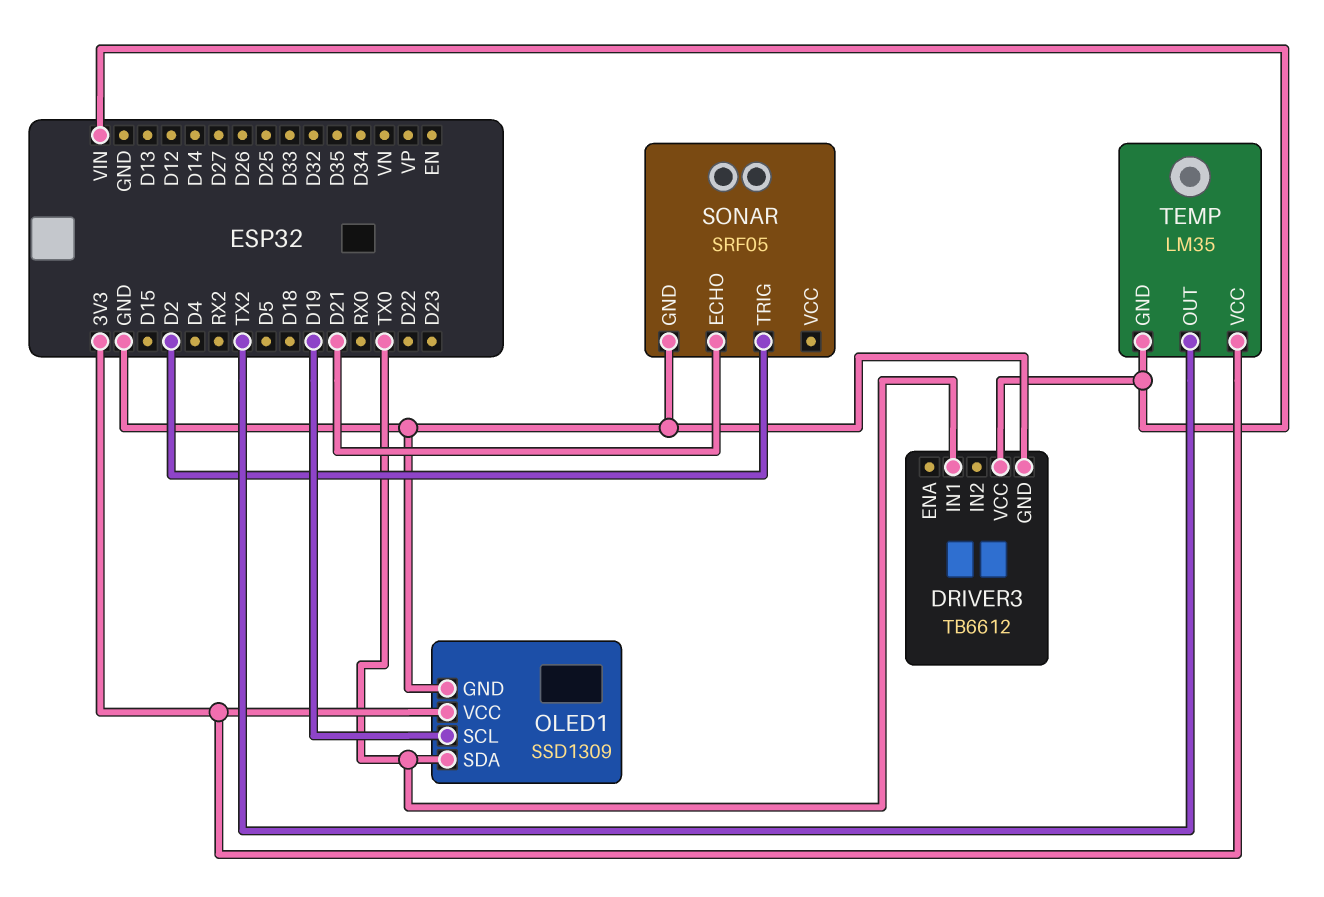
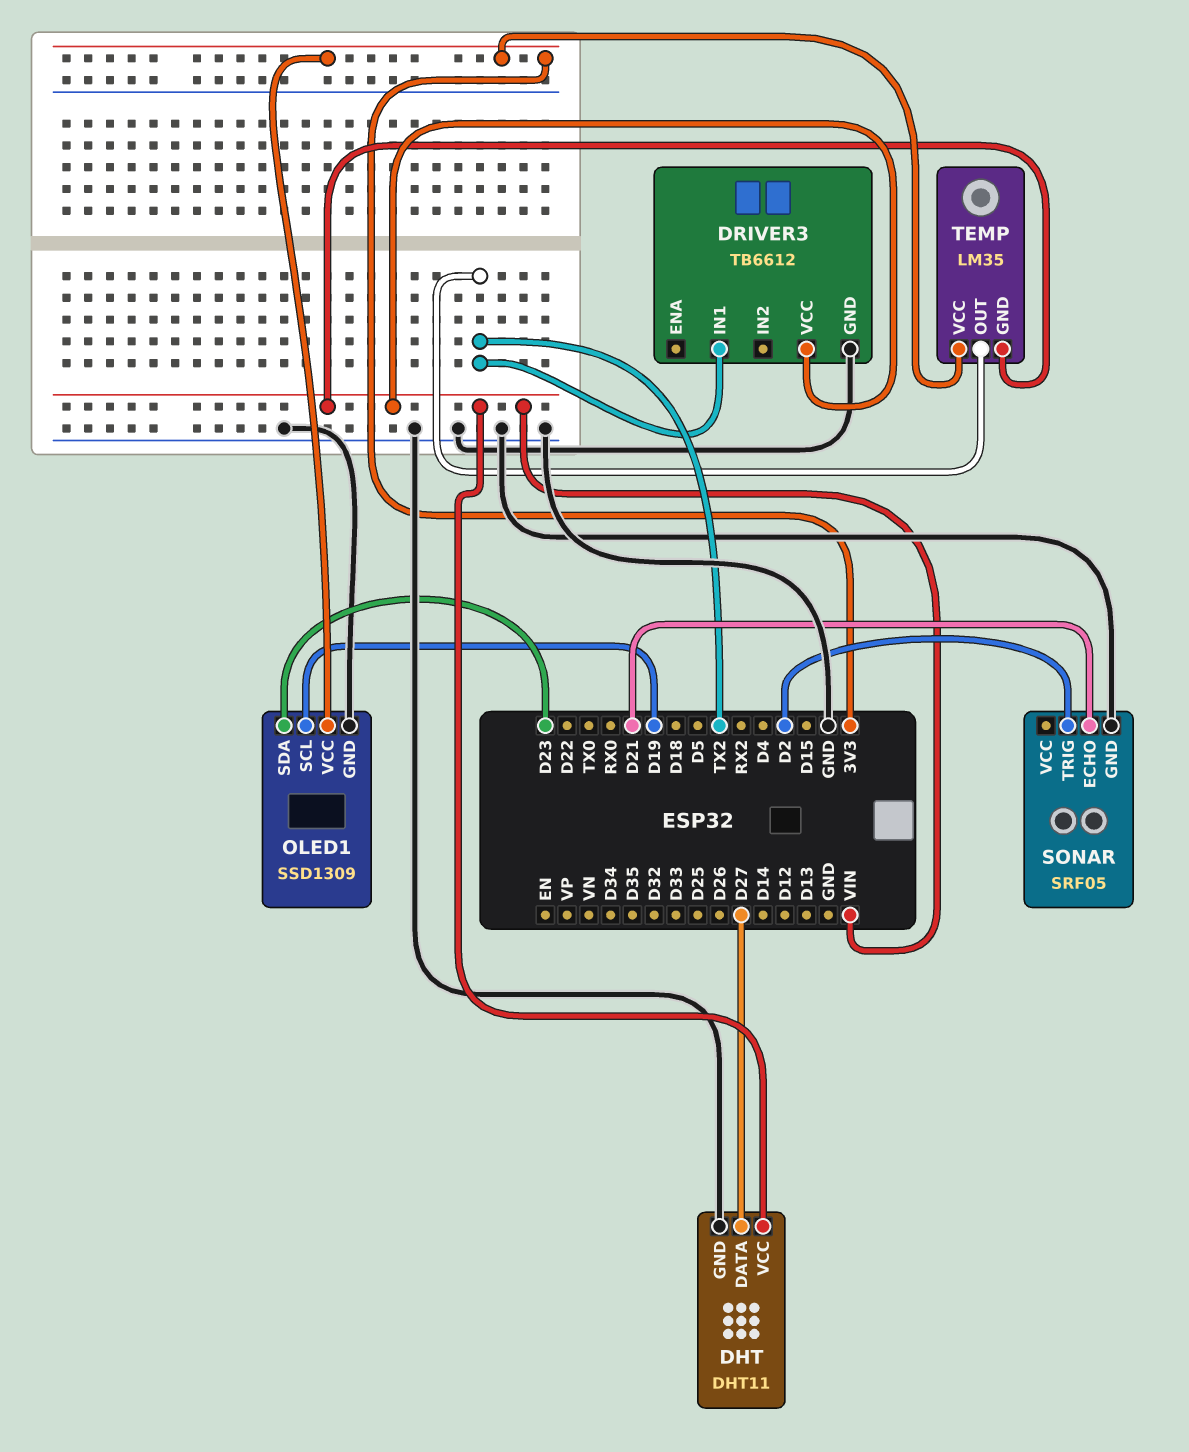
DHT: none -> DHT11
DHT pin DATA: none -> D27
DHT pin GND: none -> GND
DHT pin VCC: none -> VIN
DRIVER3 pin IN1: TX0 -> TX2
OLED1 pin SDA: TX0 -> D23

